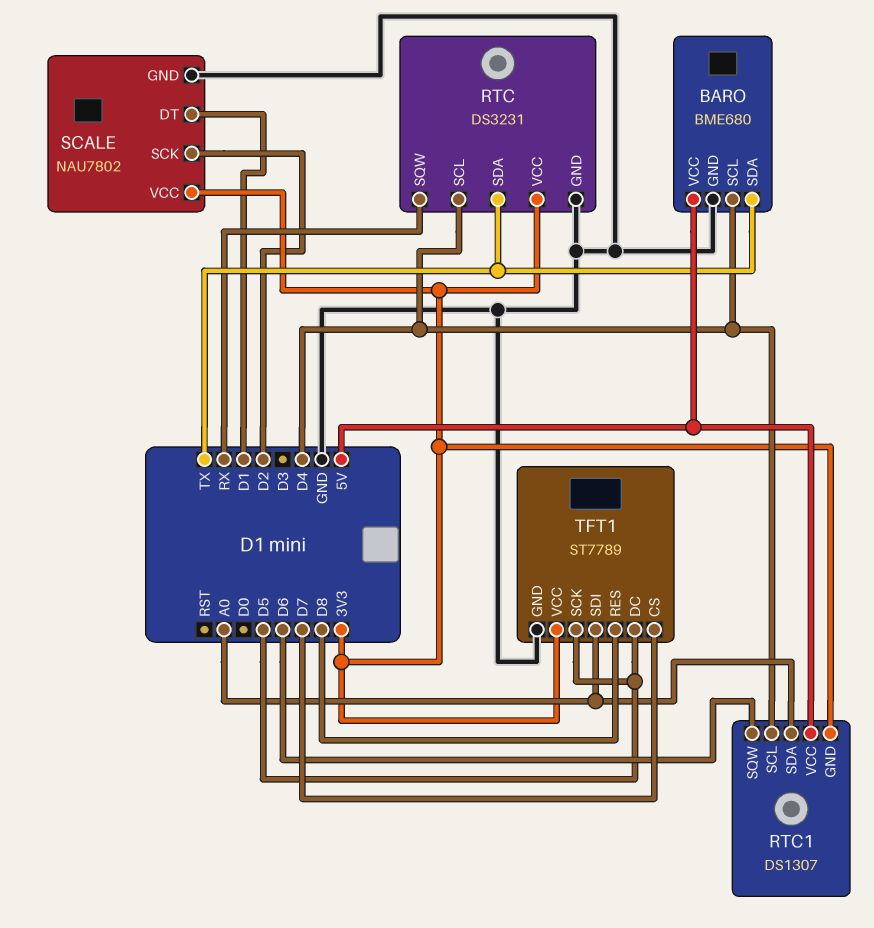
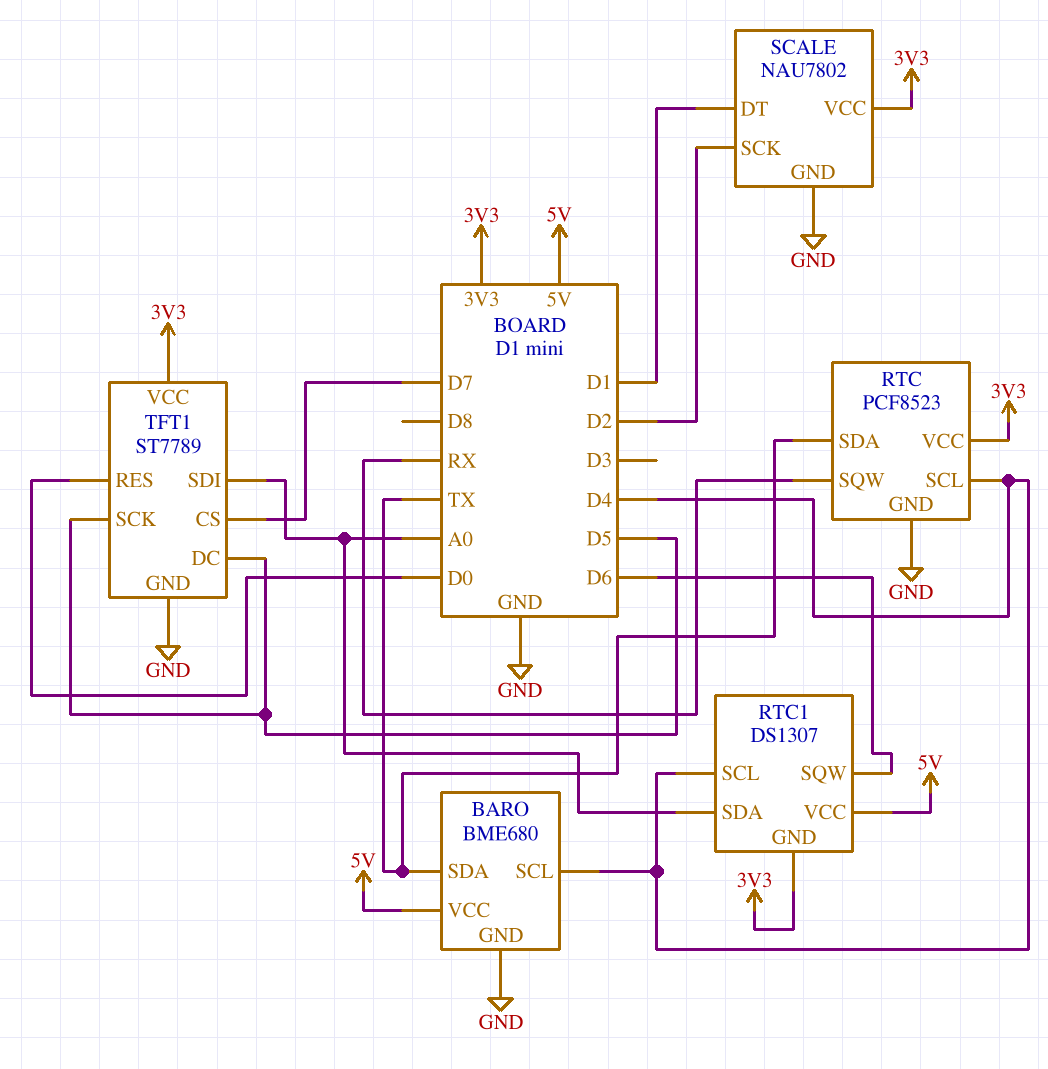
RTC: DS3231 -> PCF8523
TFT1 pin RES: D8 -> D0

